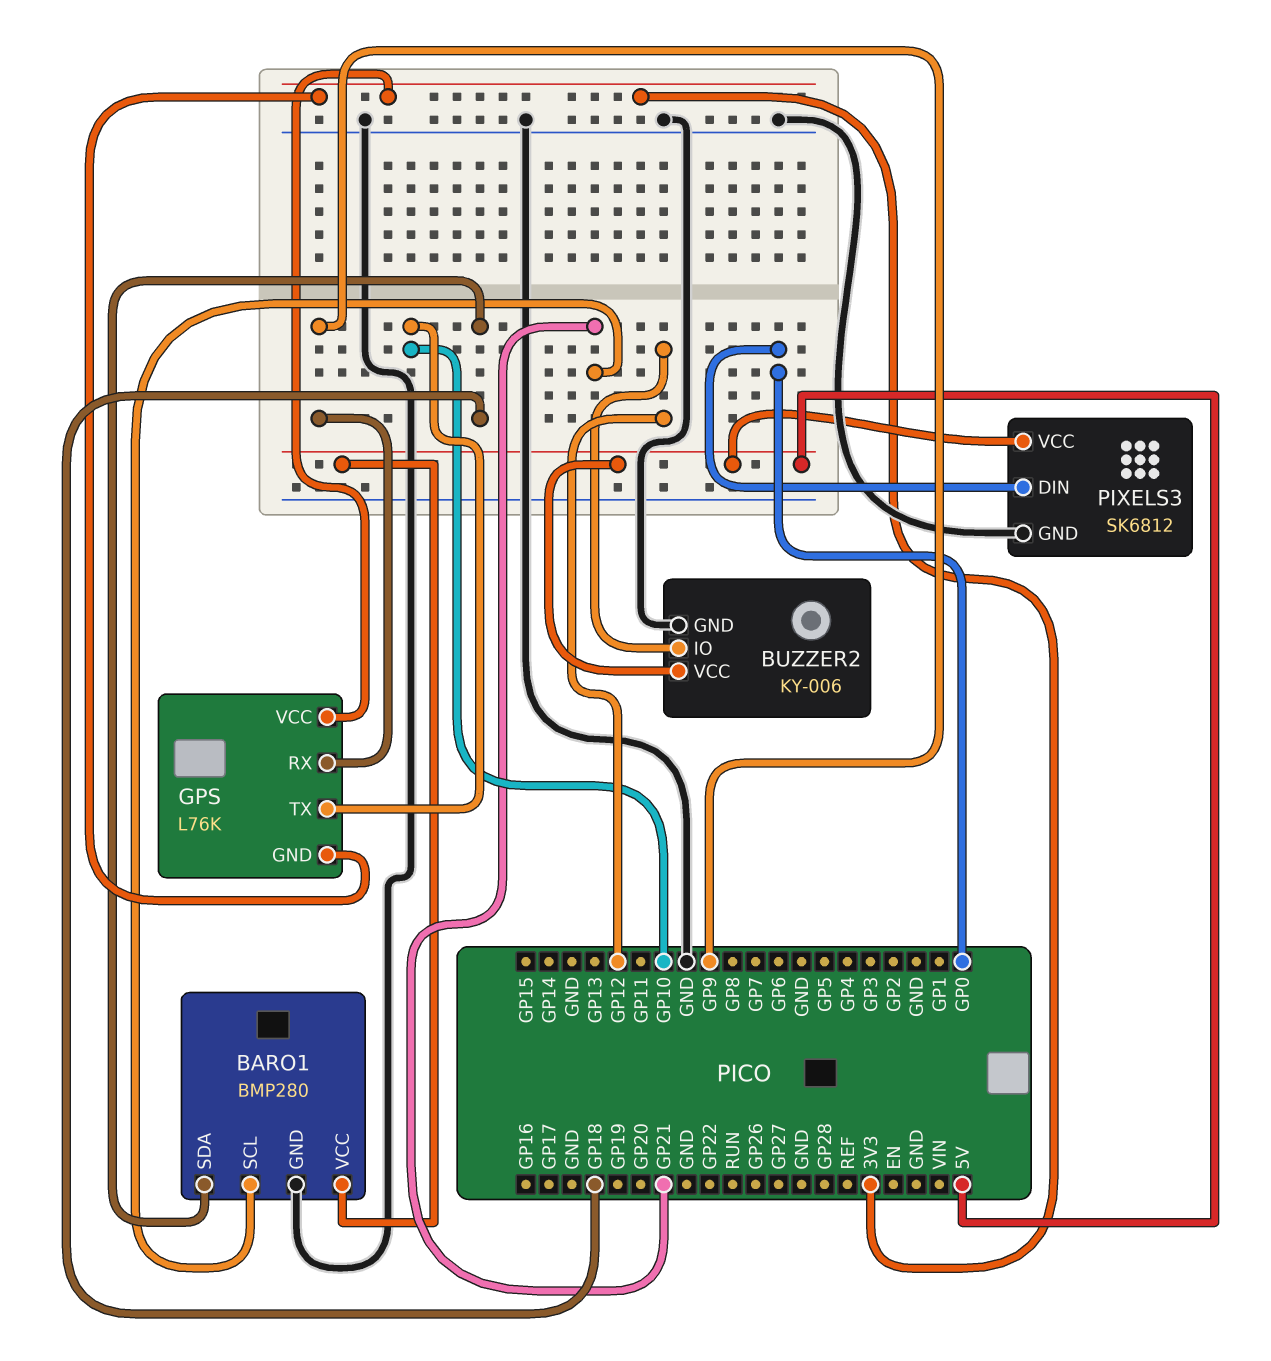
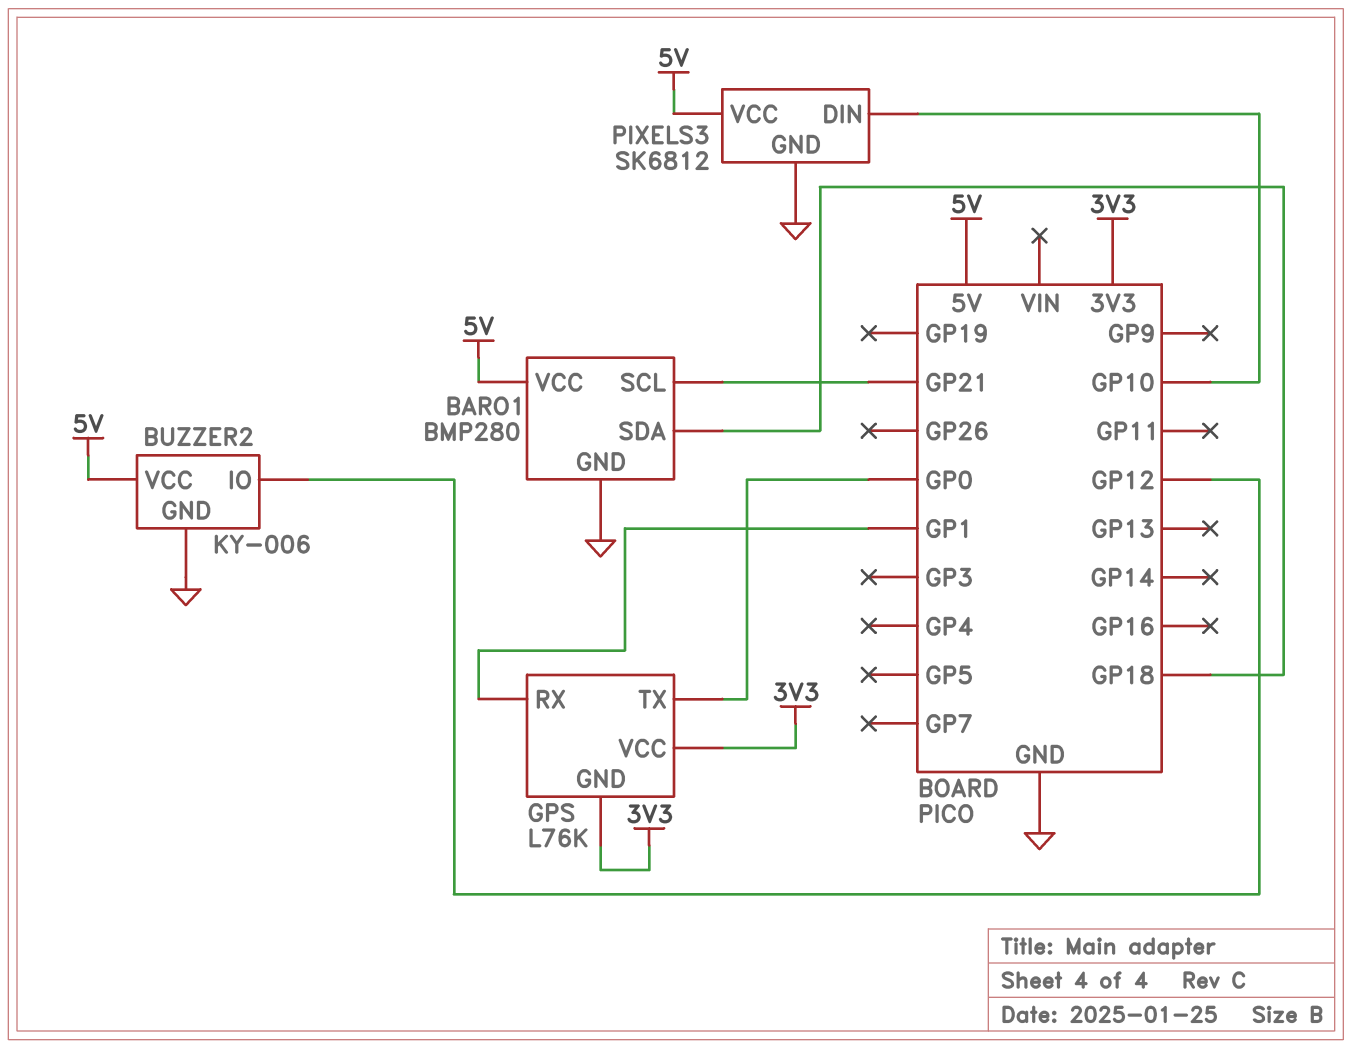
GPS pin RX: GP9 -> GP1
GPS pin TX: GP10 -> GP0
PIXELS3 pin DIN: GP0 -> GP10

